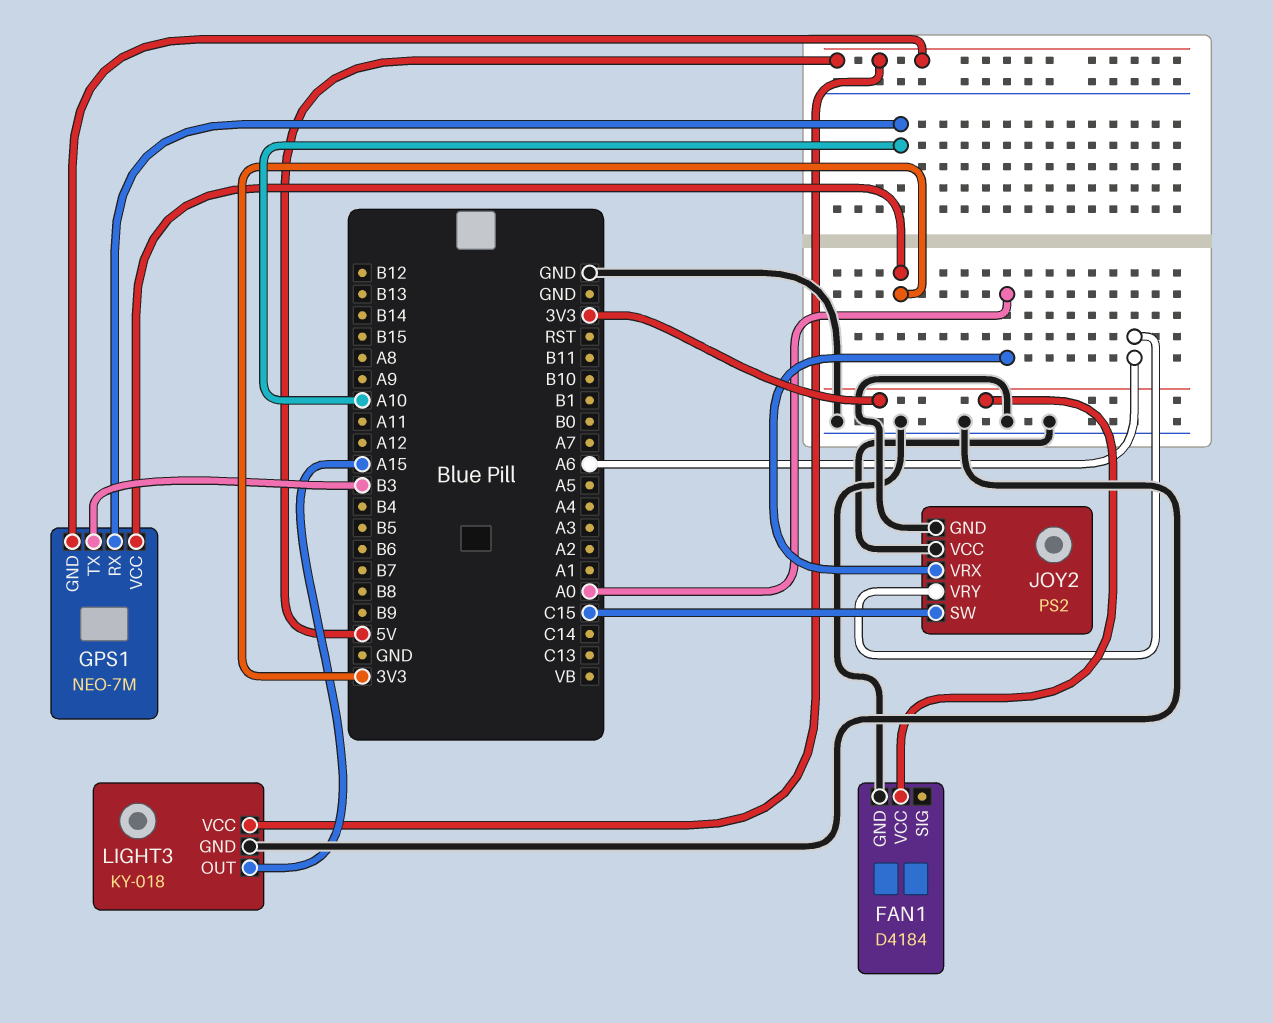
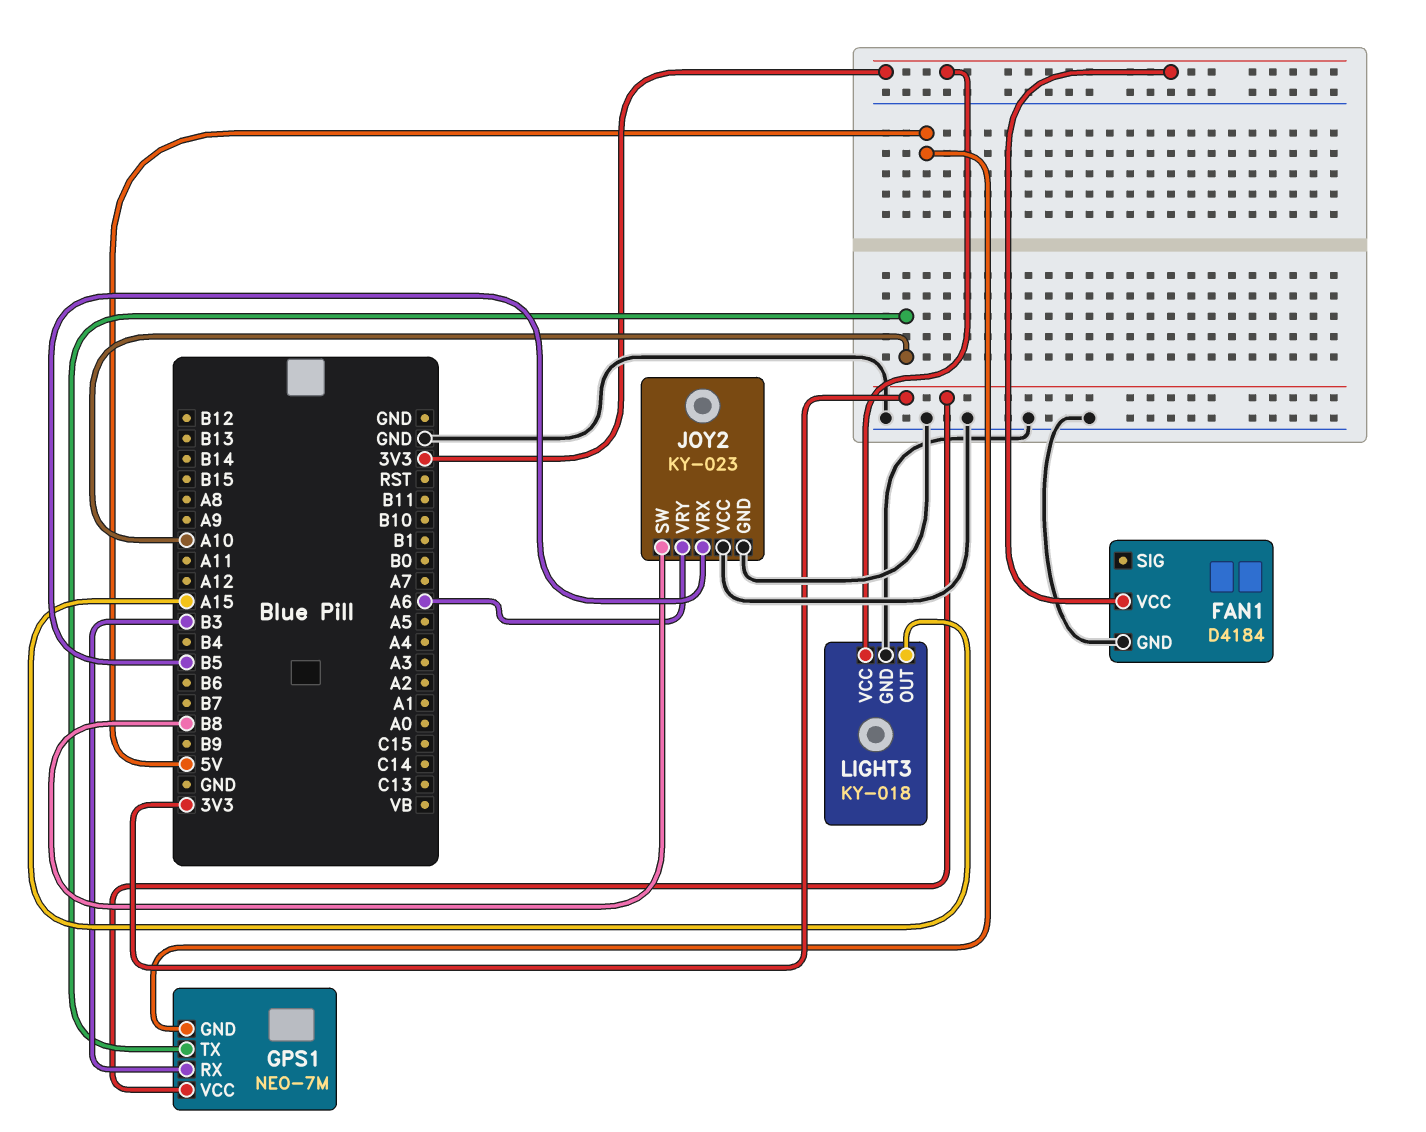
GPS1 pin RX: A10 -> B3
GPS1 pin TX: B3 -> A10
JOY2: PS2 -> KY-023
JOY2 pin SW: C15 -> B8
JOY2 pin VRX: A0 -> B5
LIGHT3 pin VCC: 5V -> 3V3

